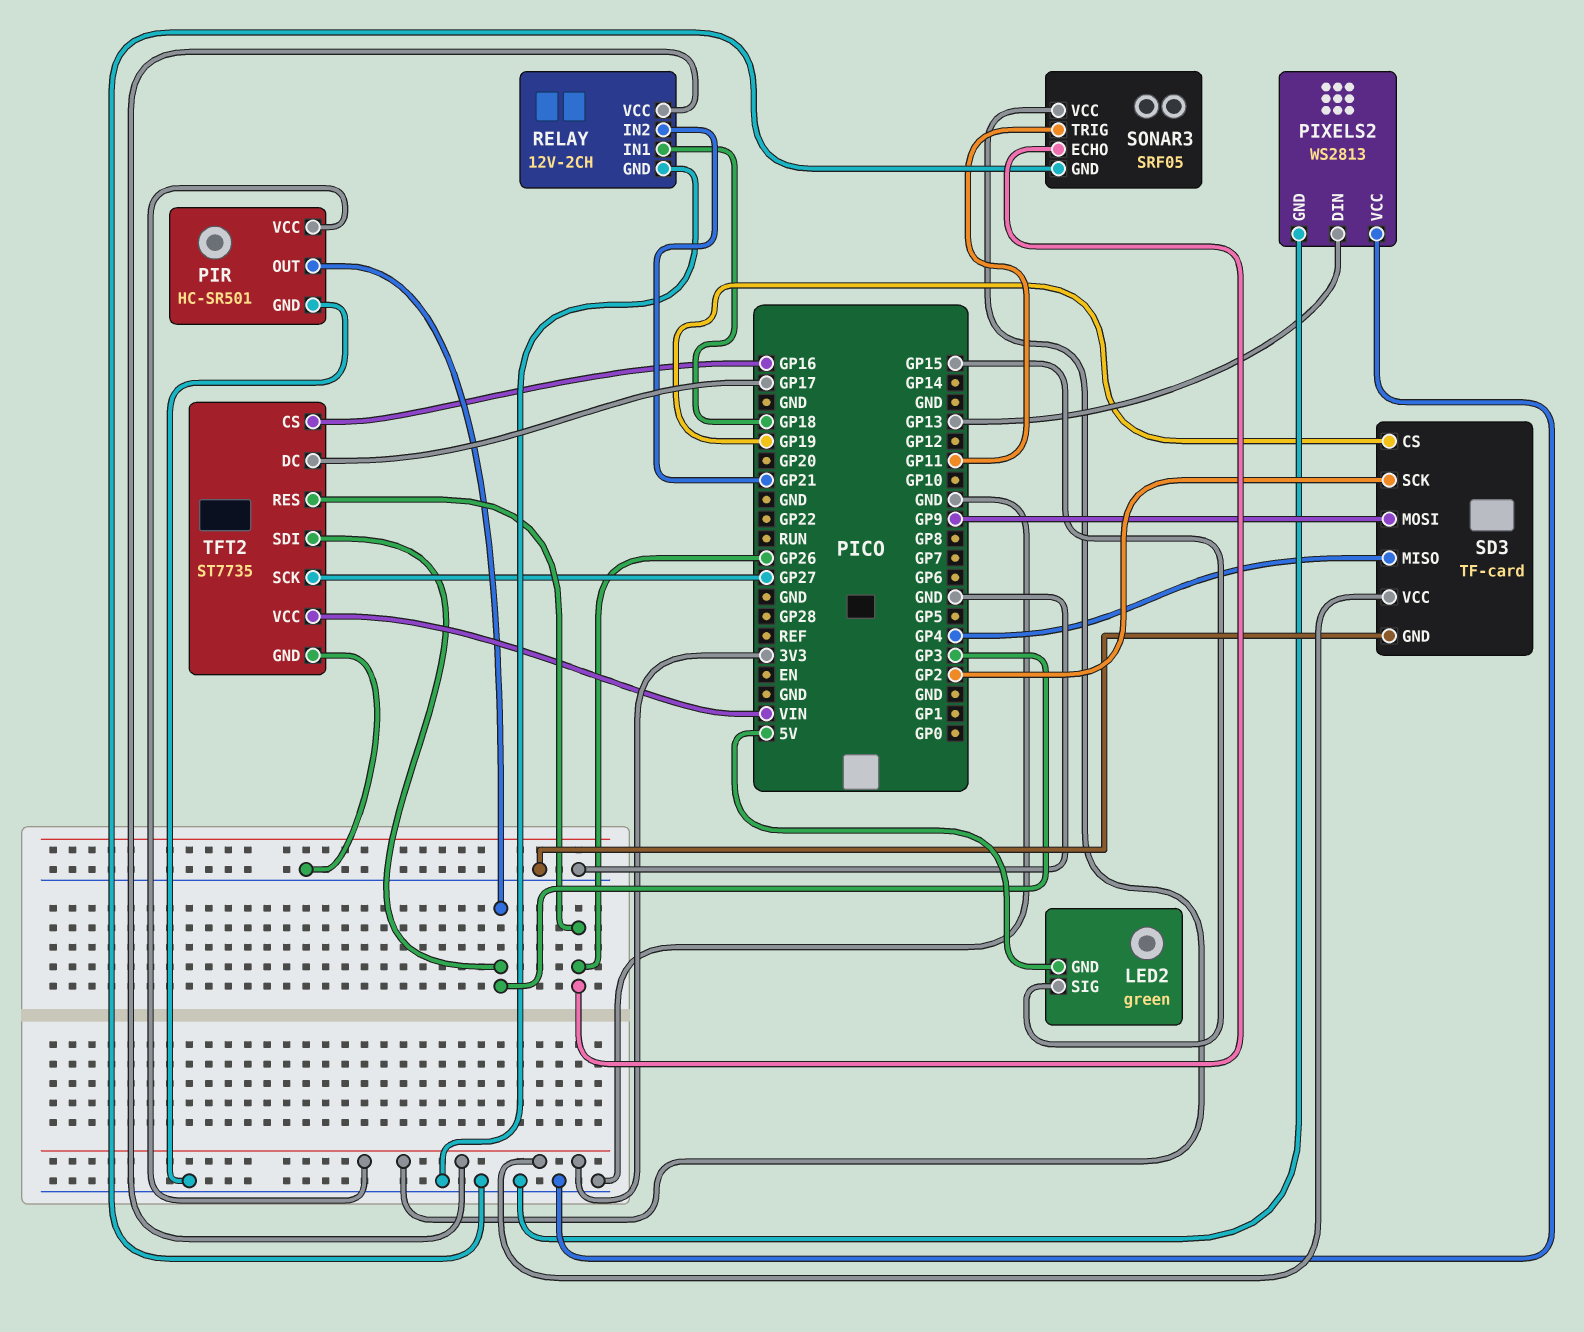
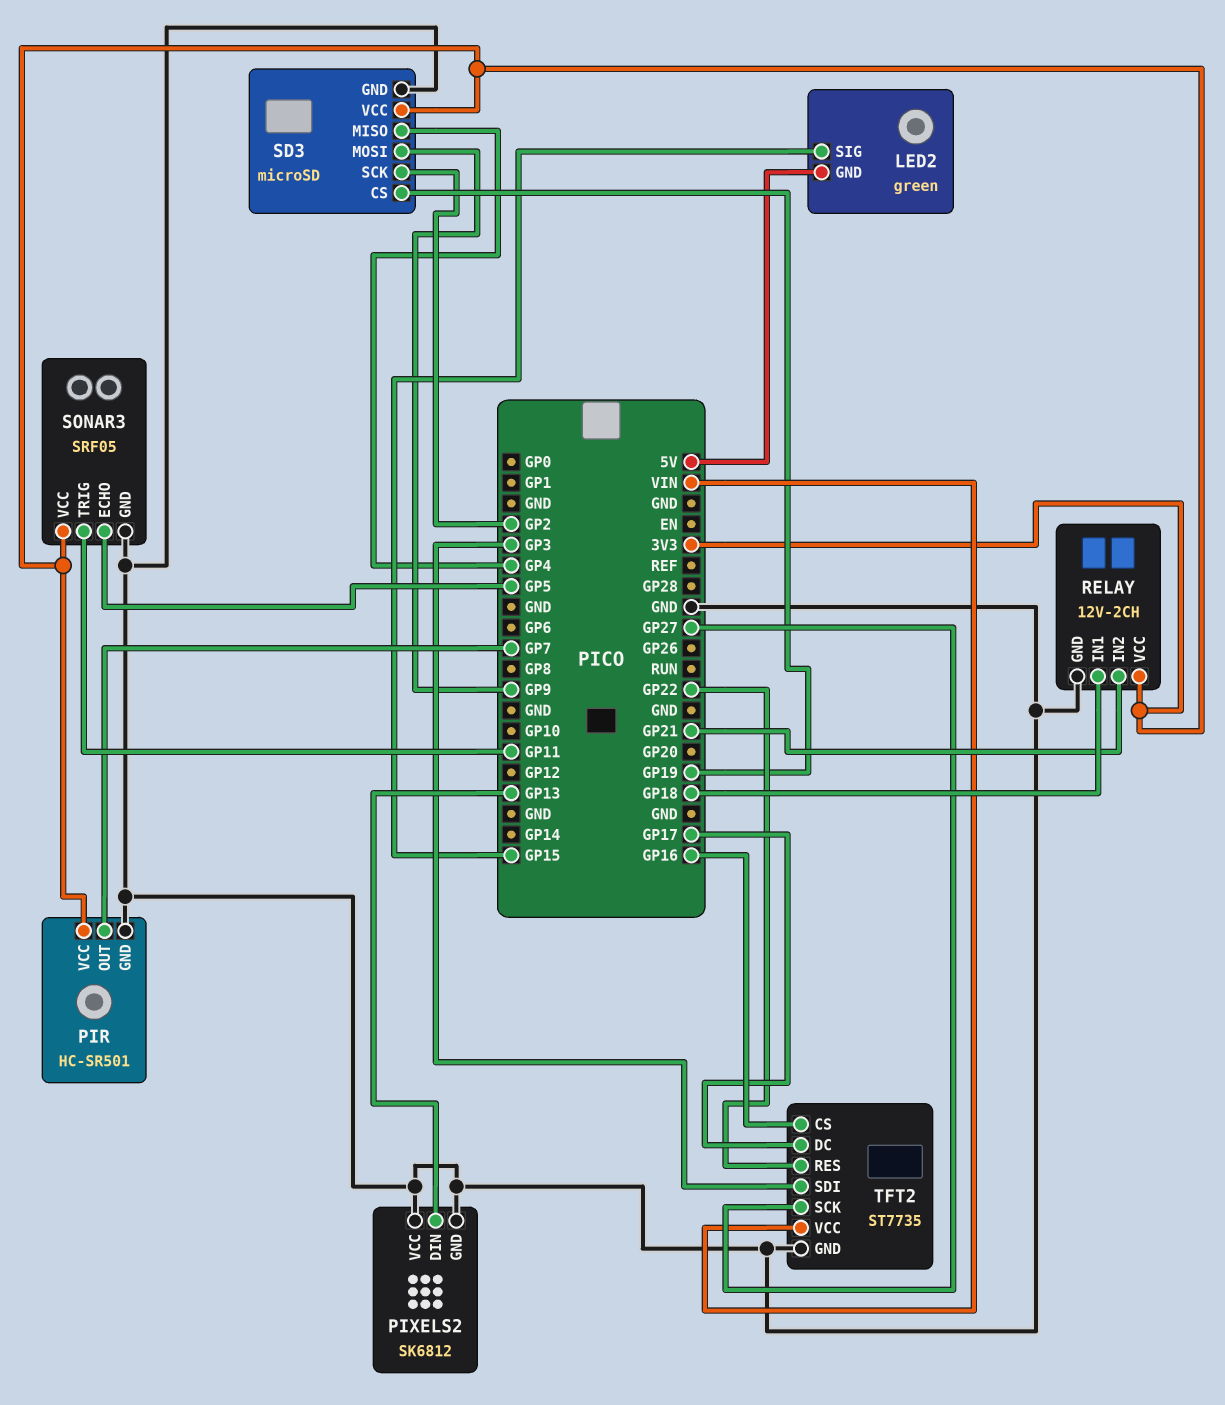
PIR pin OUT: GP3 -> GP7
PIXELS2: WS2813 -> SK6812
SD3: TF-card -> microSD
SONAR3 pin ECHO: GP26 -> GP5
TFT2 pin RES: GP26 -> GP22

